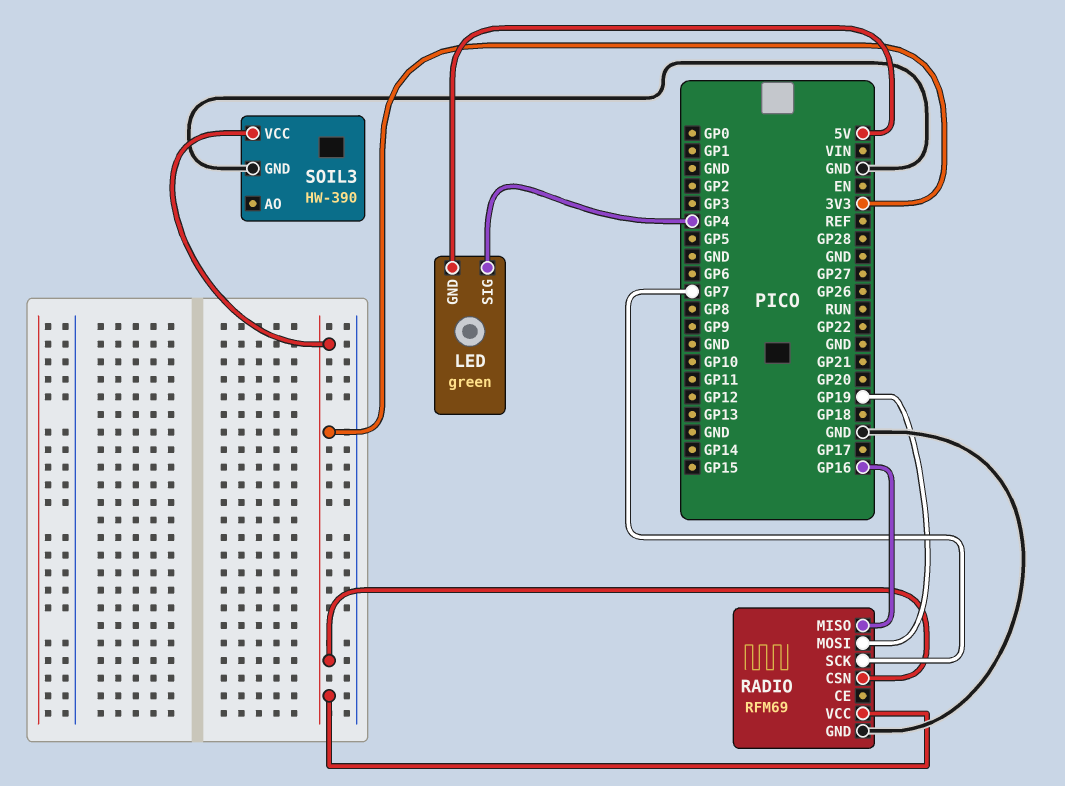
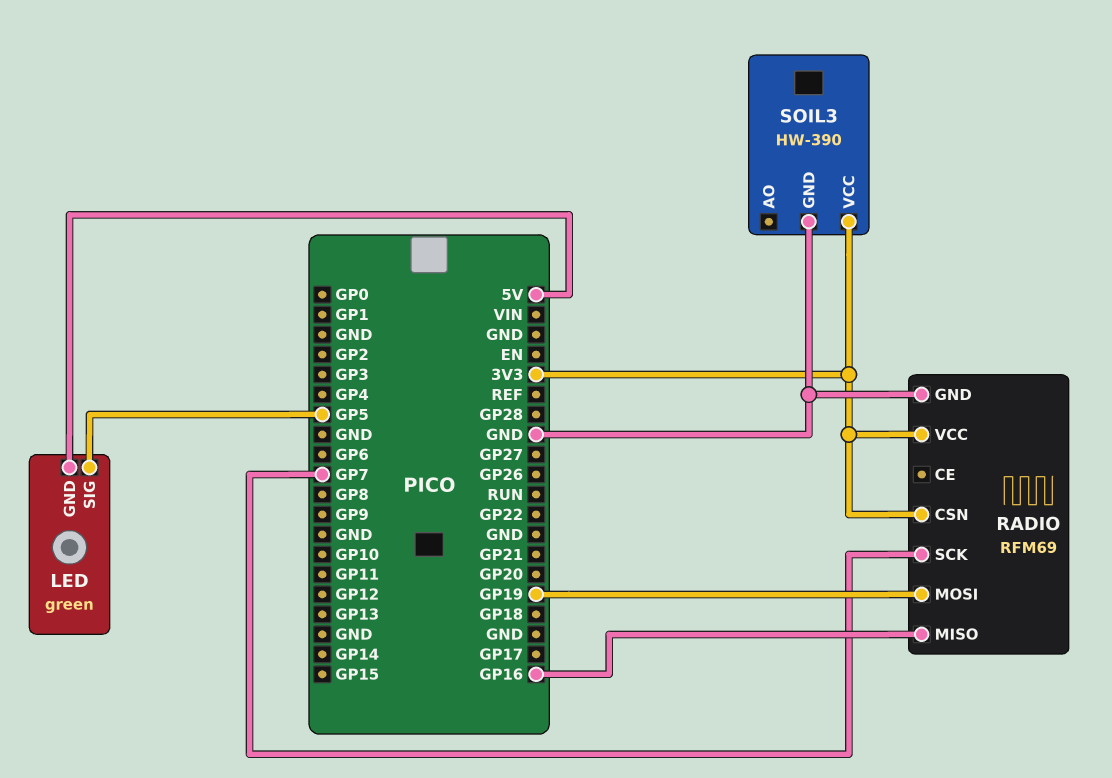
LED pin SIG: GP4 -> GP5

